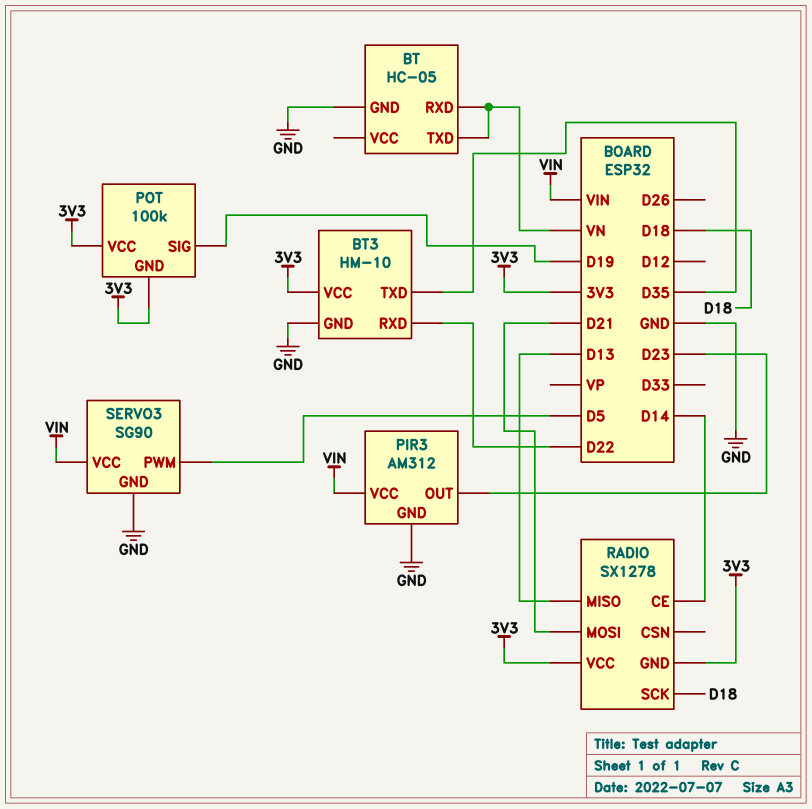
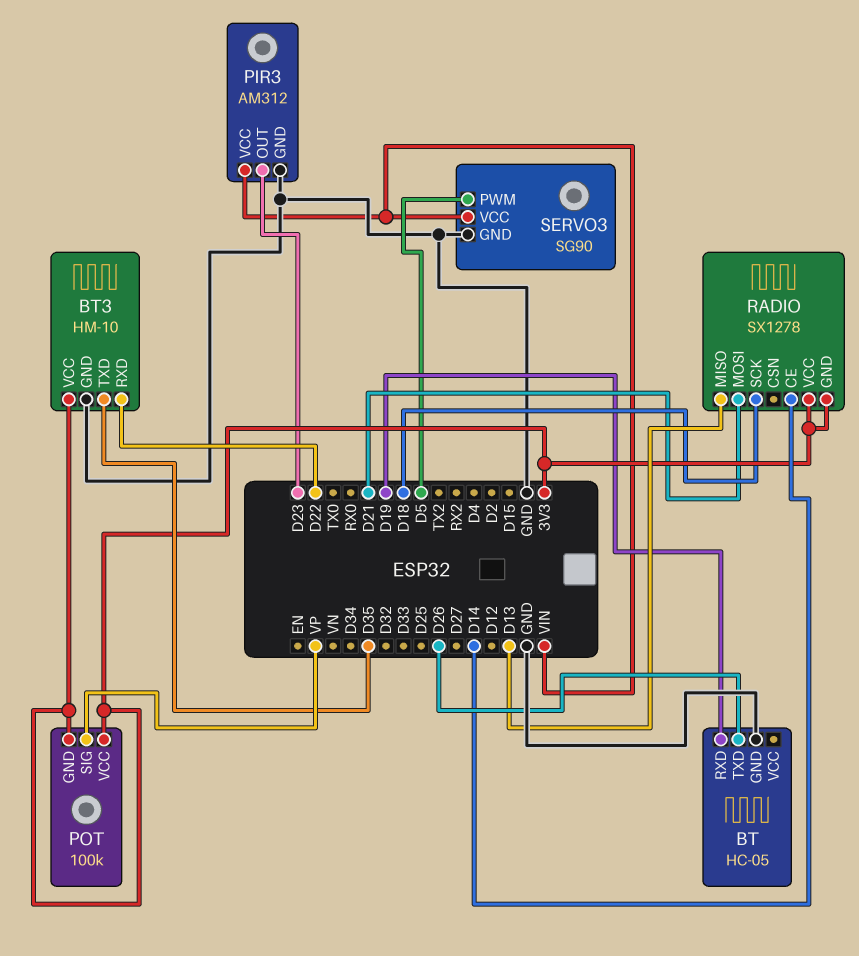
BT pin RXD: VN -> D19
BT pin TXD: VN -> D26
POT pin SIG: D19 -> VP

